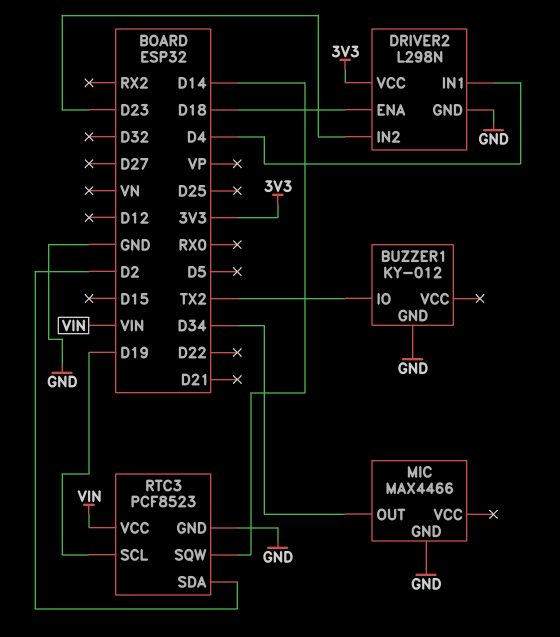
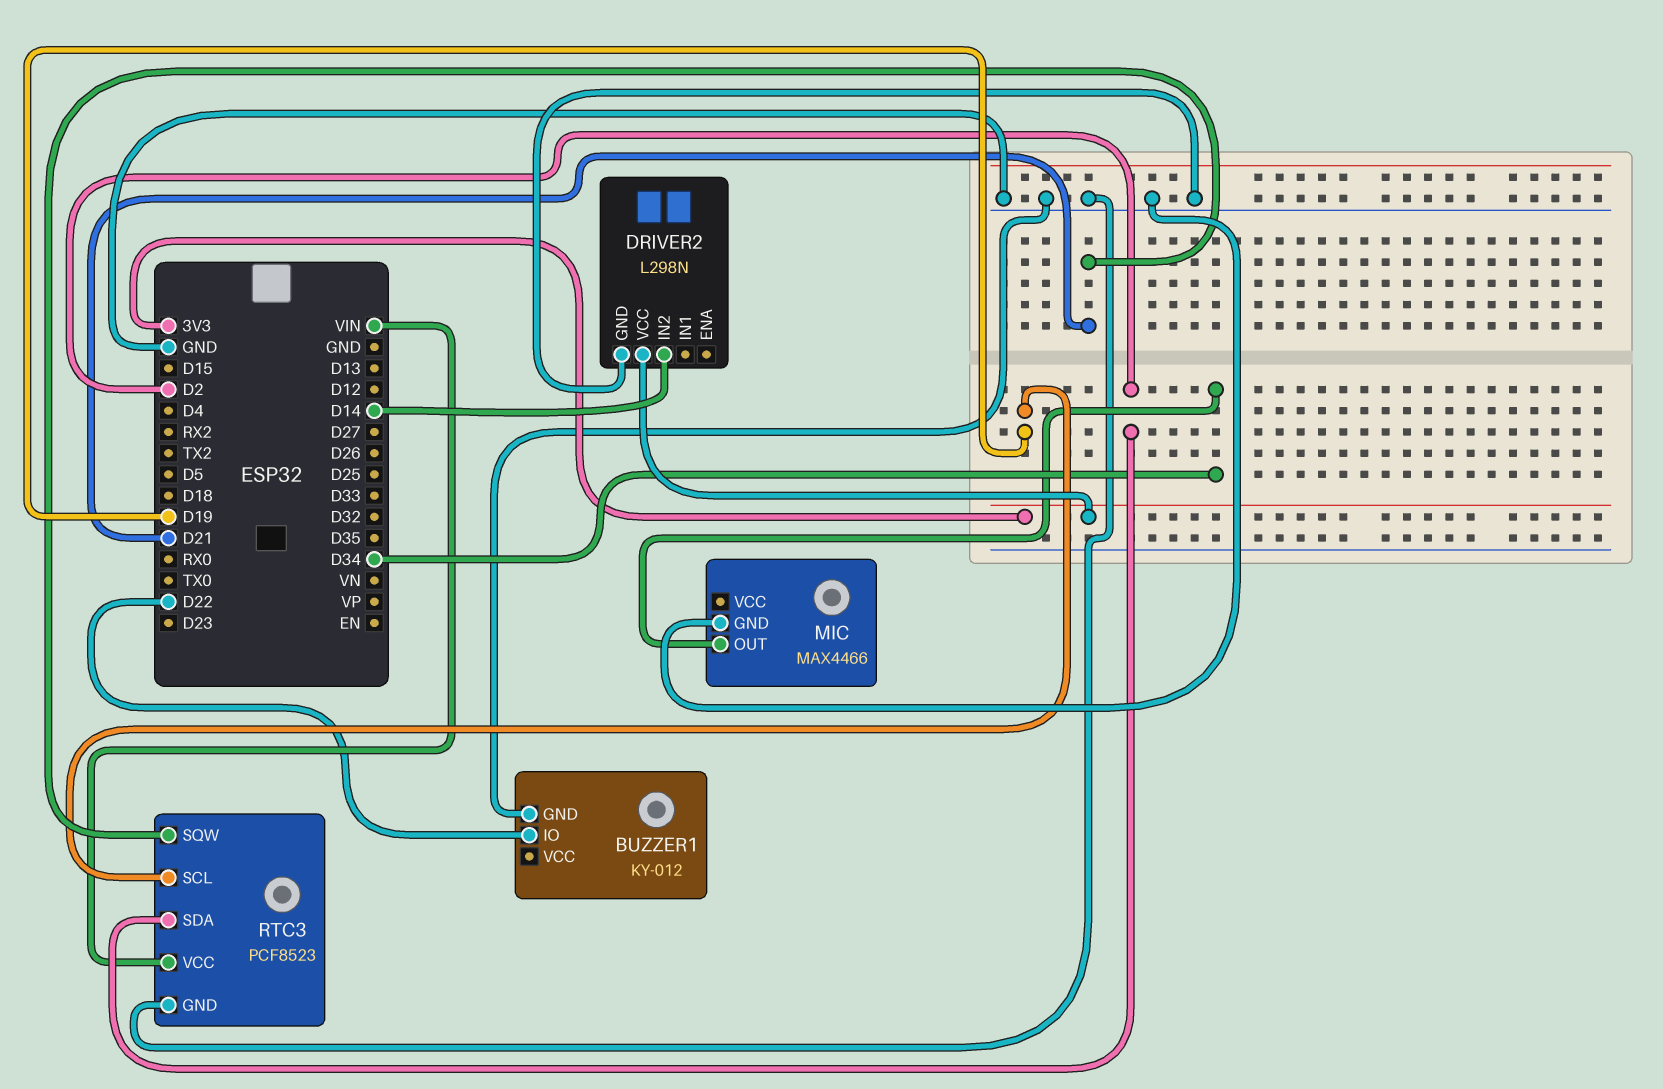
BUZZER1 pin IO: TX2 -> D22
DRIVER2 pin ENA: D18 -> none
DRIVER2 pin IN1: D4 -> none
DRIVER2 pin IN2: D23 -> D14
RTC3 pin SQW: D14 -> D21

